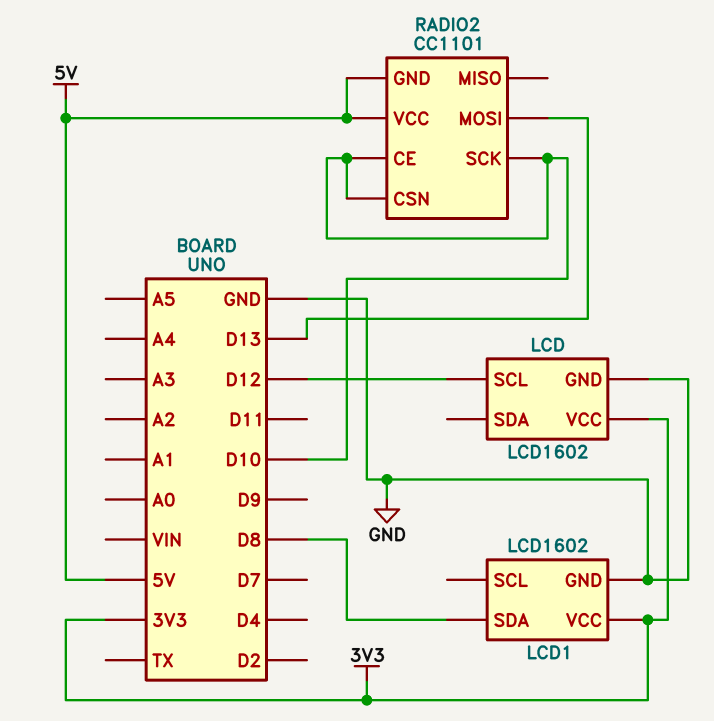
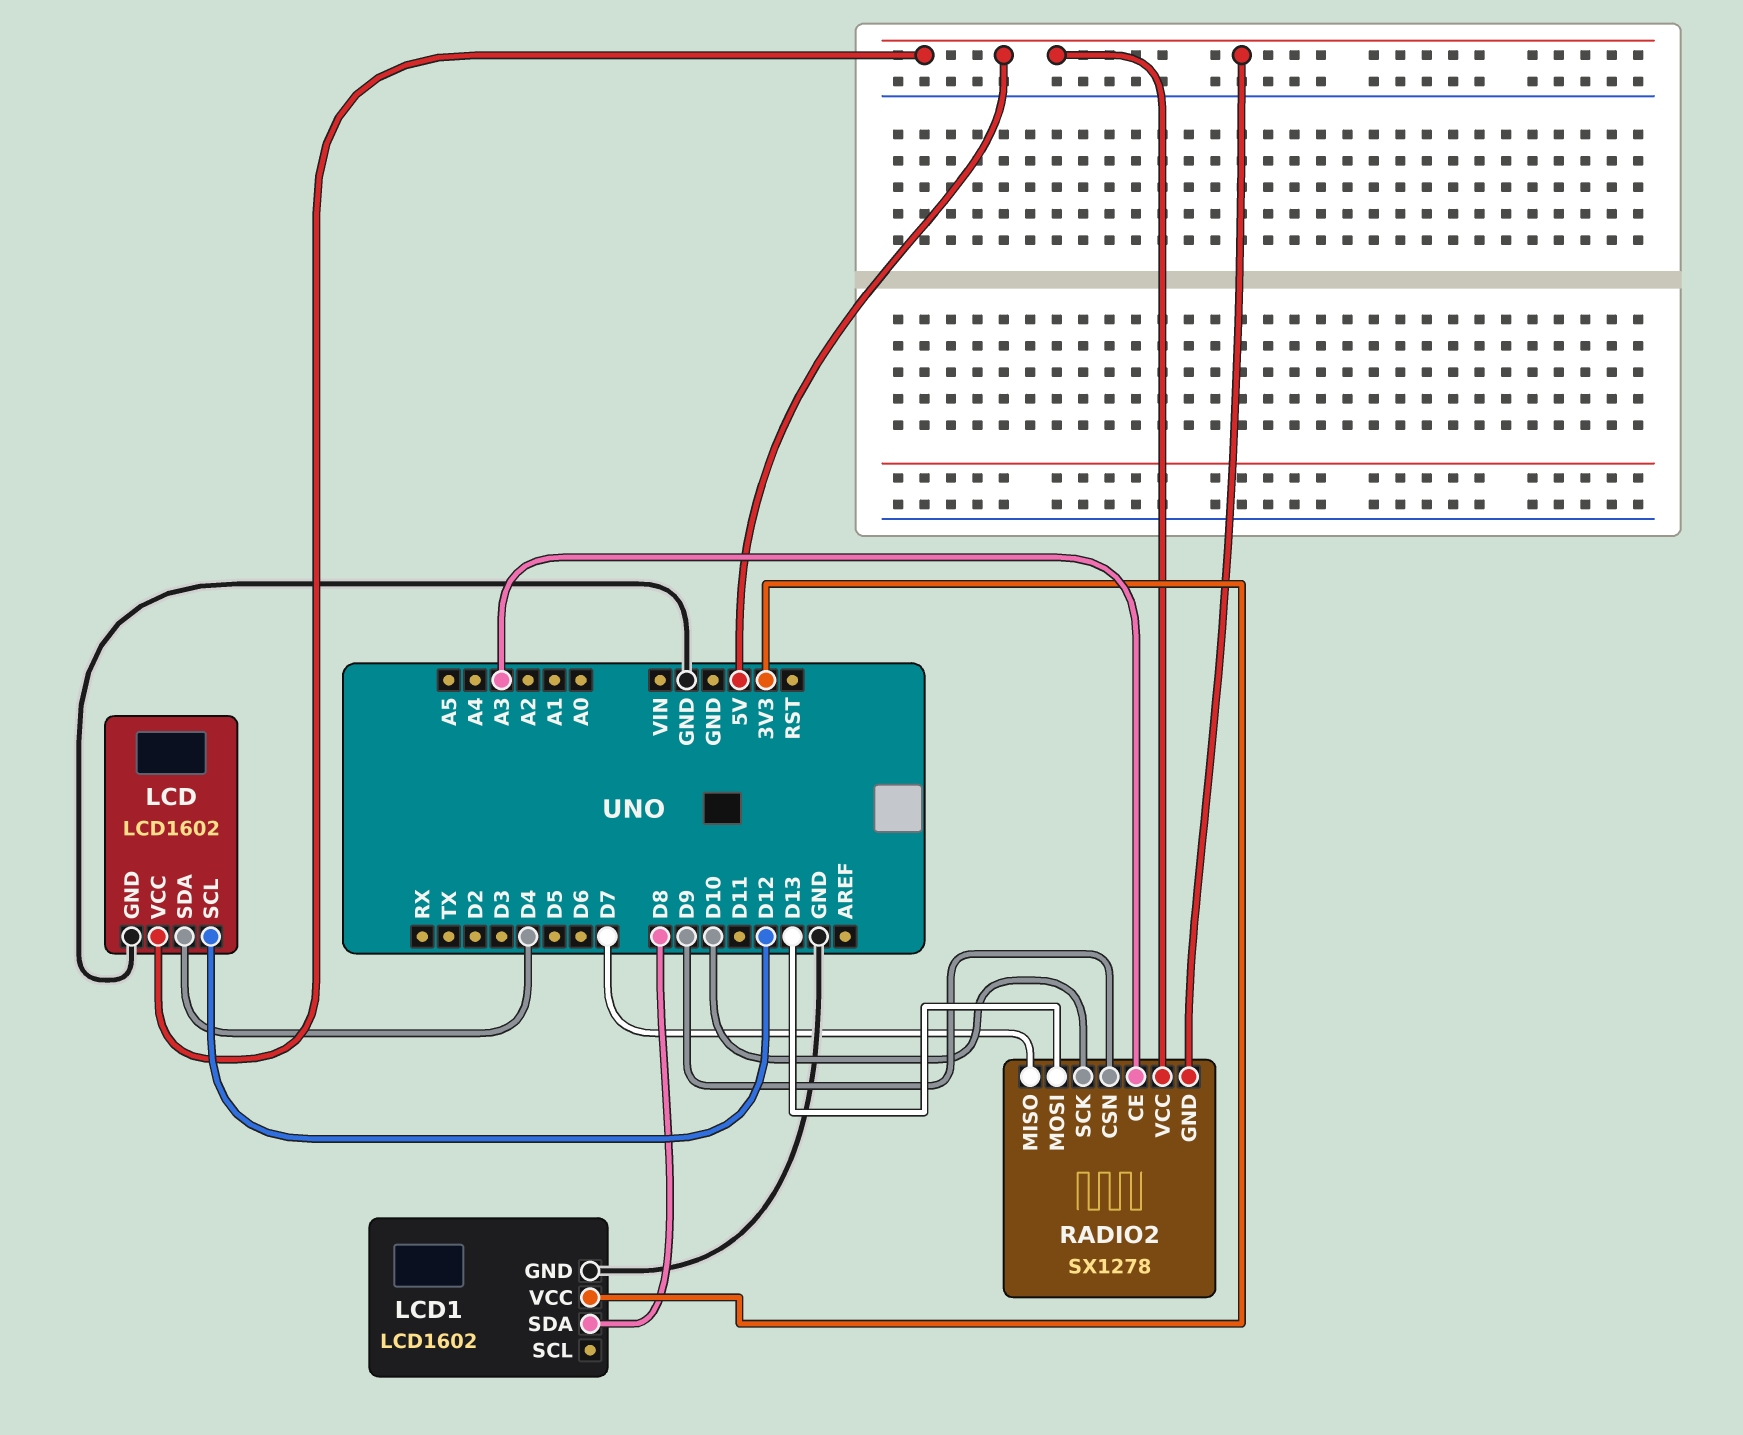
LCD pin SDA: none -> D4
LCD pin VCC: 3V3 -> 5V
RADIO2: CC1101 -> SX1278
RADIO2 pin CE: D10 -> A3
RADIO2 pin CSN: D10 -> D9
RADIO2 pin MISO: none -> D7

